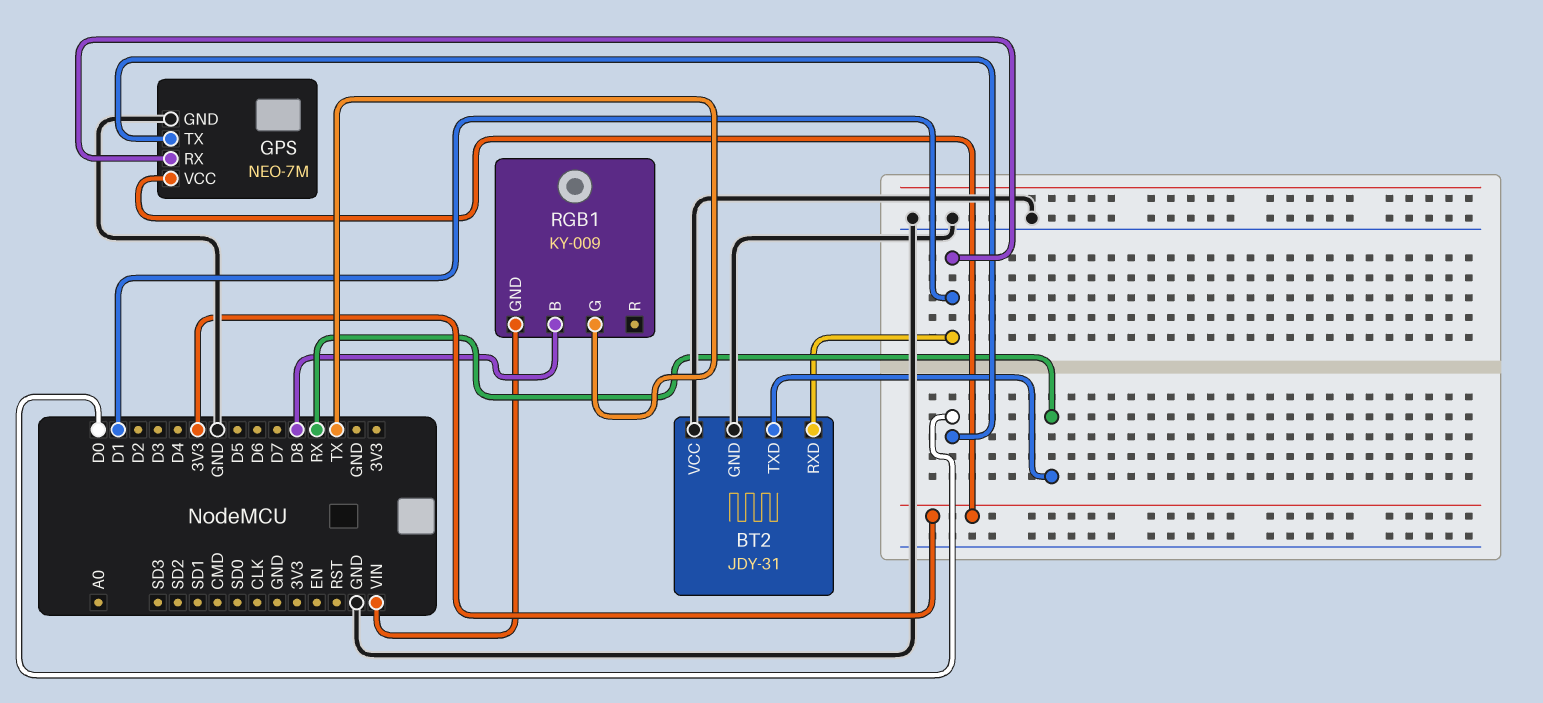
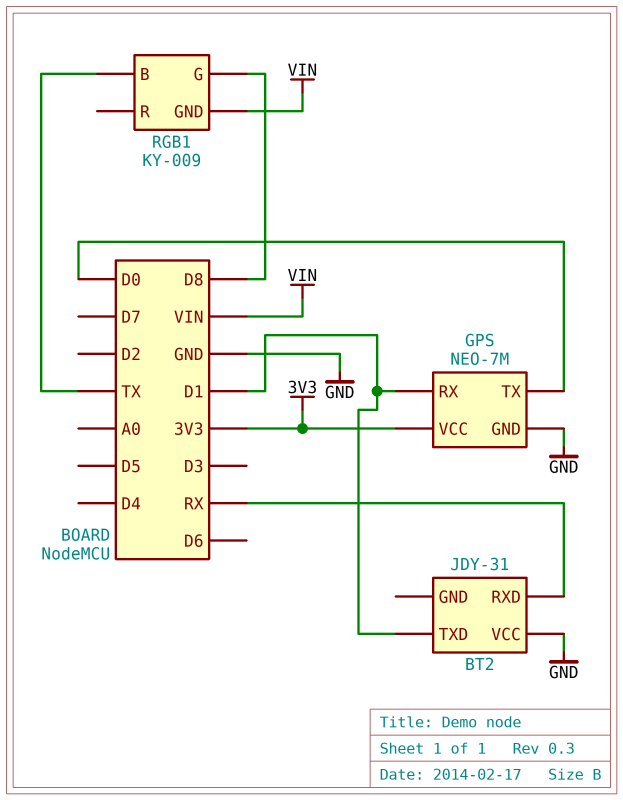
BT2 pin GND: GND -> none
BT2 pin RXD: D1 -> RX
BT2 pin TXD: RX -> D1
RGB1 pin B: D8 -> TX
RGB1 pin G: TX -> D8

